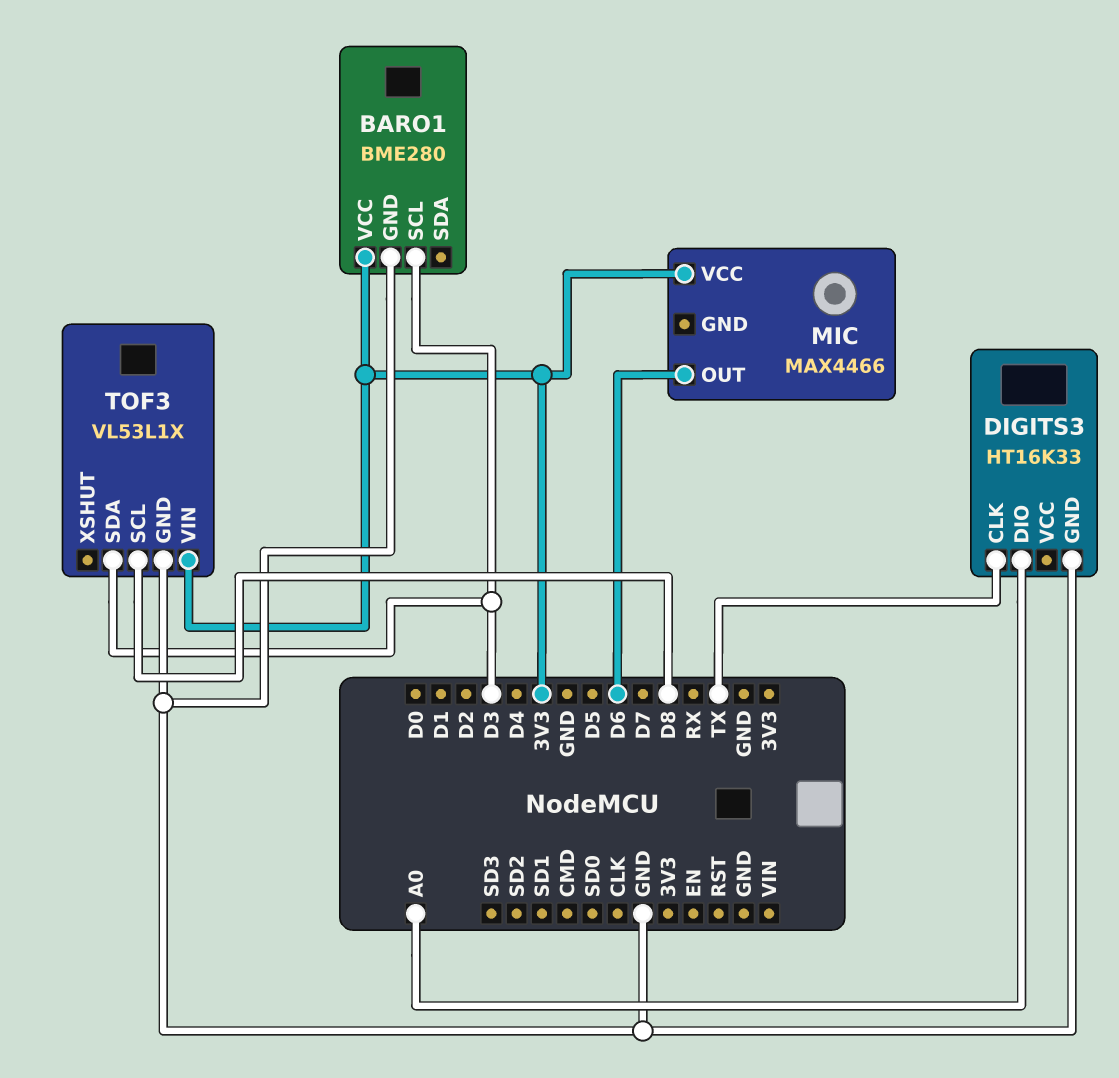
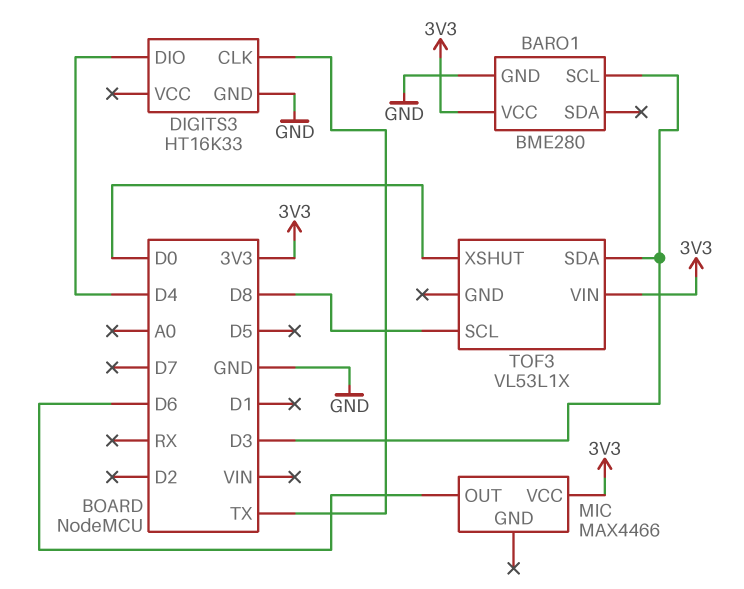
DIGITS3 pin DIO: A0 -> D4
TOF3 pin GND: GND -> none
TOF3 pin XSHUT: none -> D0

